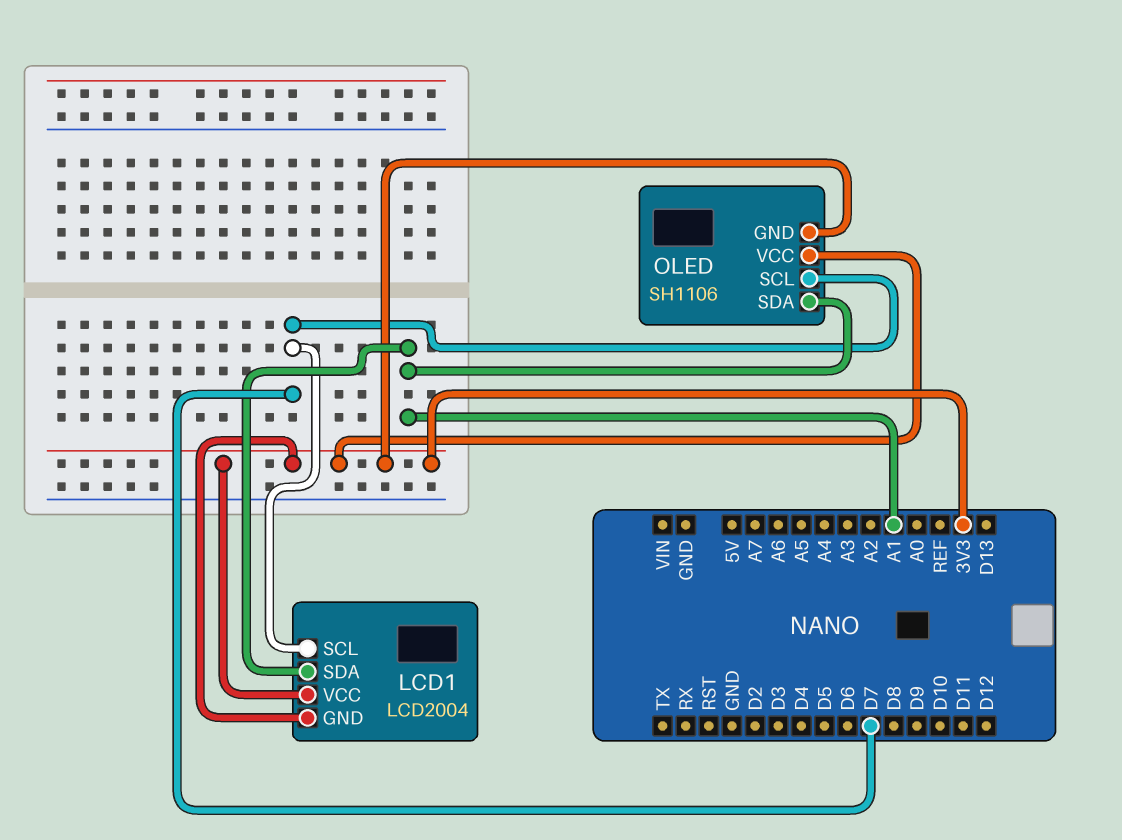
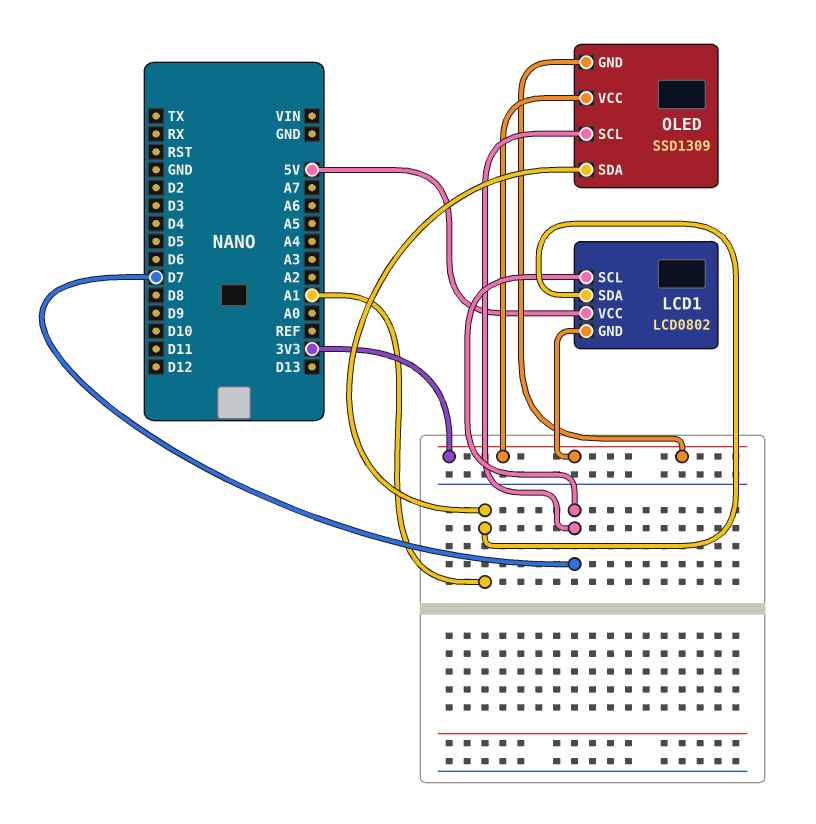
LCD1: LCD2004 -> LCD0802
LCD1 pin VCC: 3V3 -> 5V
OLED: SH1106 -> SSD1309

